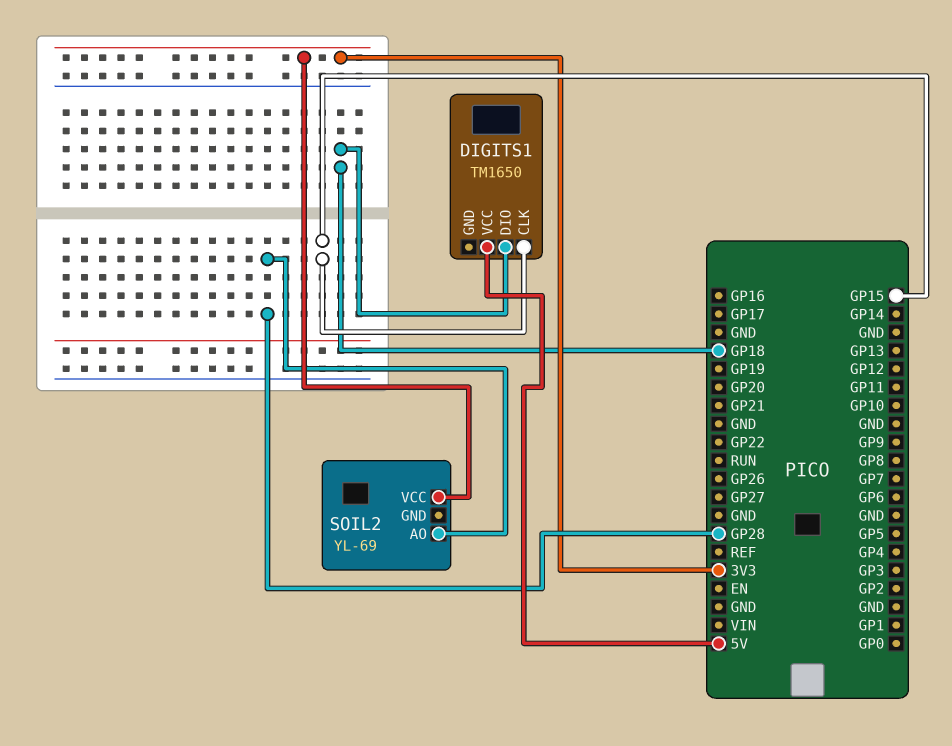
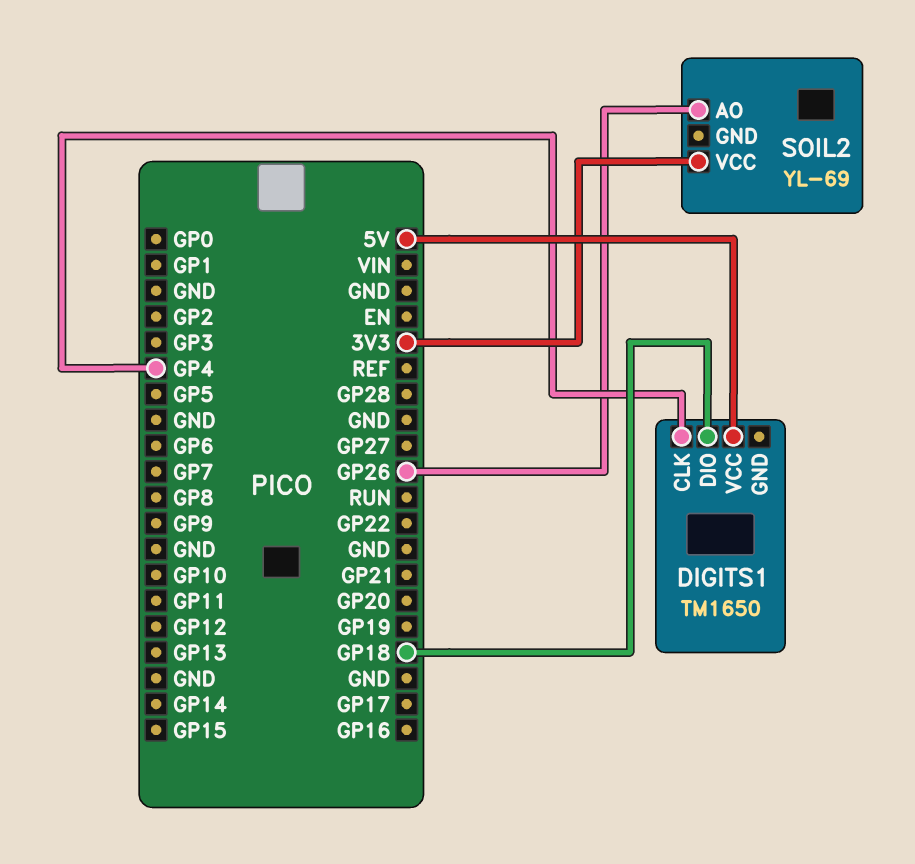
DIGITS1 pin CLK: GP15 -> GP4
SOIL2 pin AO: GP28 -> GP26

